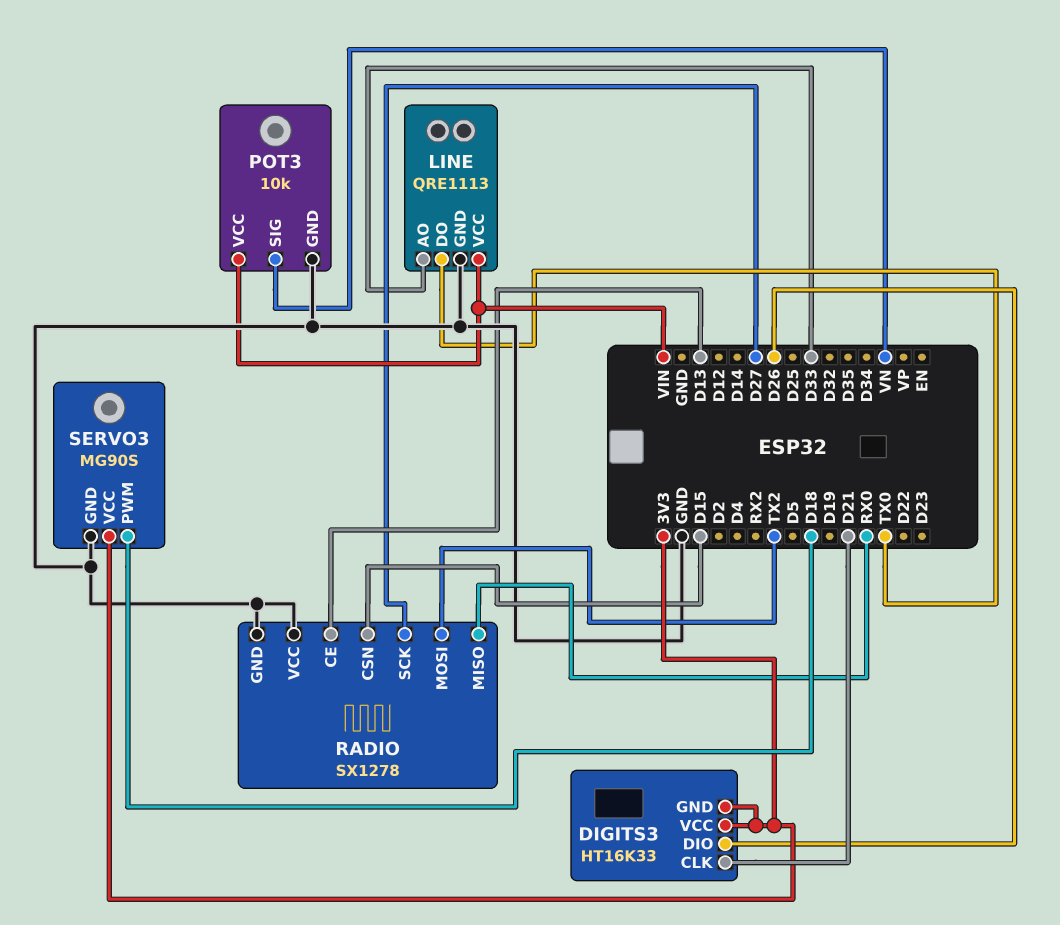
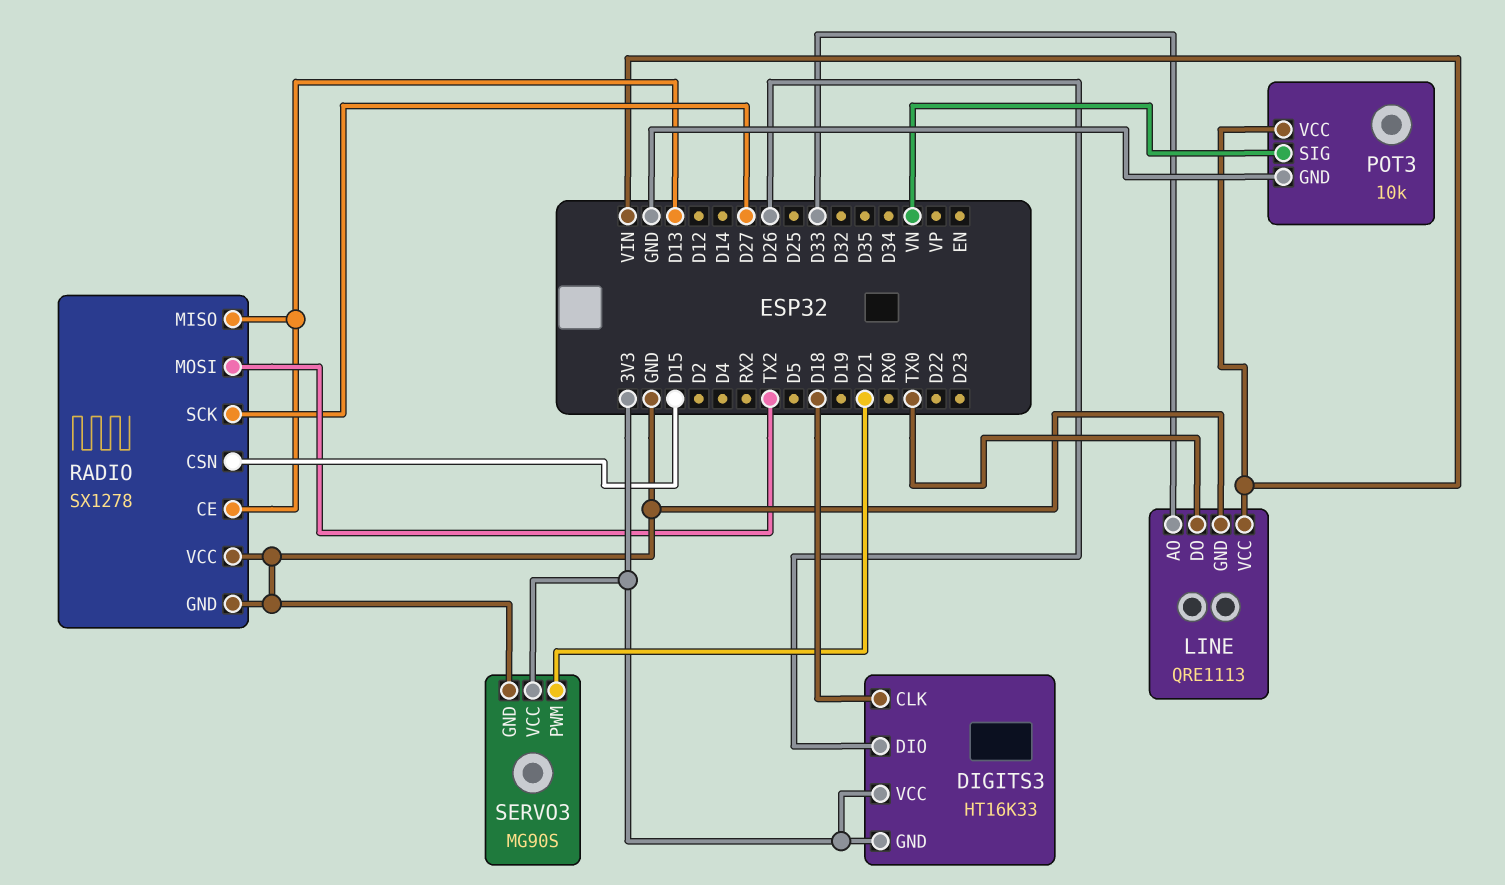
DIGITS3 pin CLK: D21 -> D18
RADIO pin MISO: RX0 -> D13
SERVO3 pin PWM: D18 -> D21

